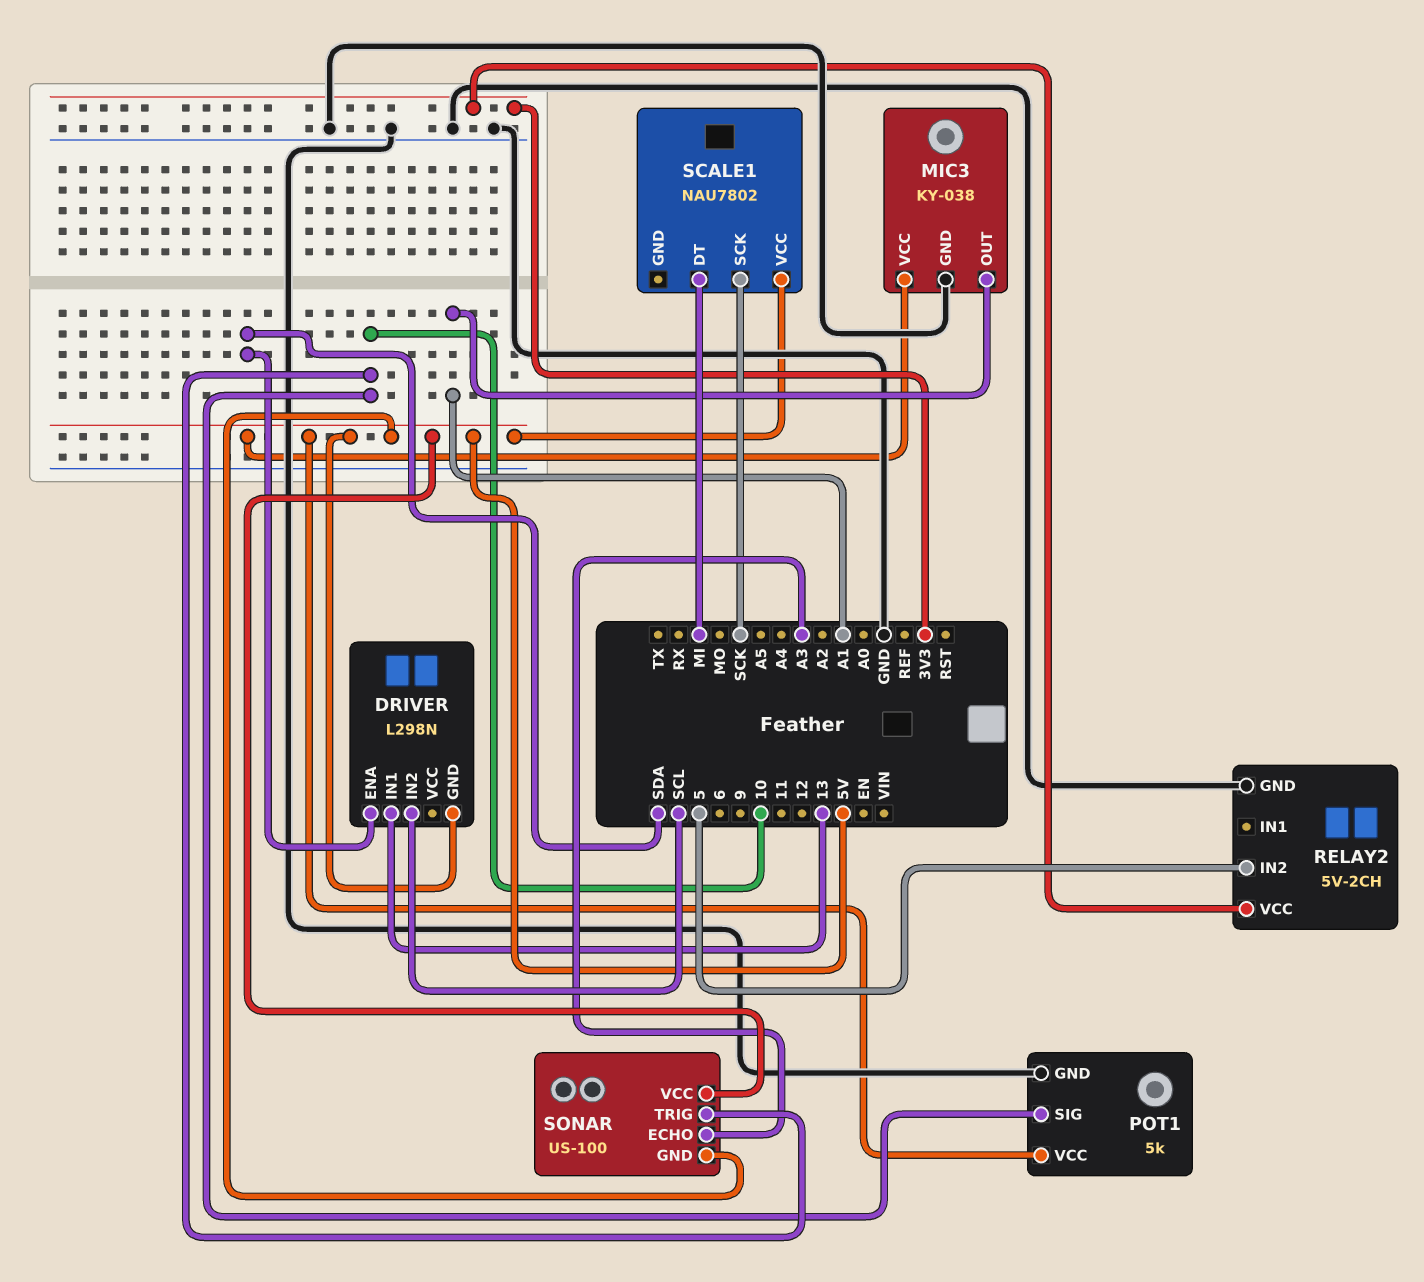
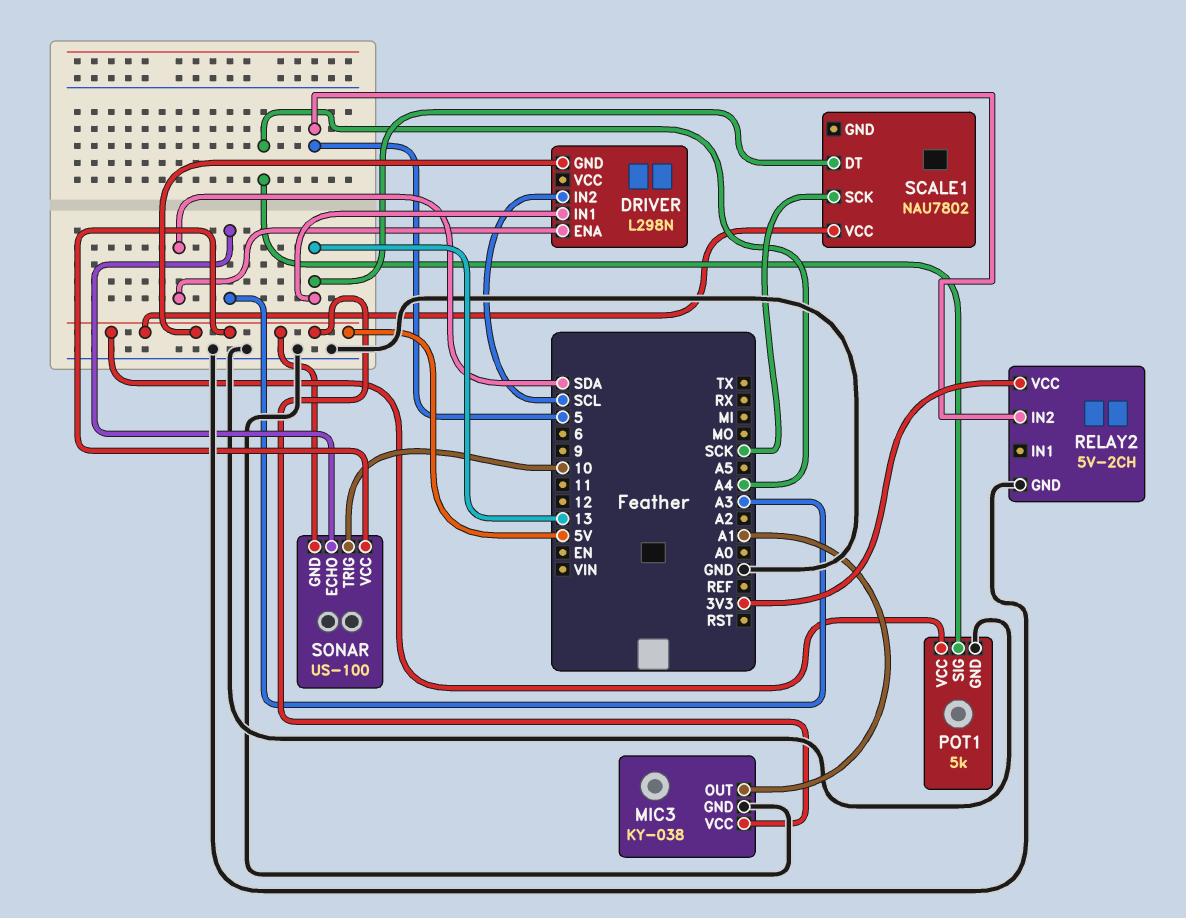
POT1 pin SIG: 10 -> A4
SCALE1 pin DT: MI -> 13

